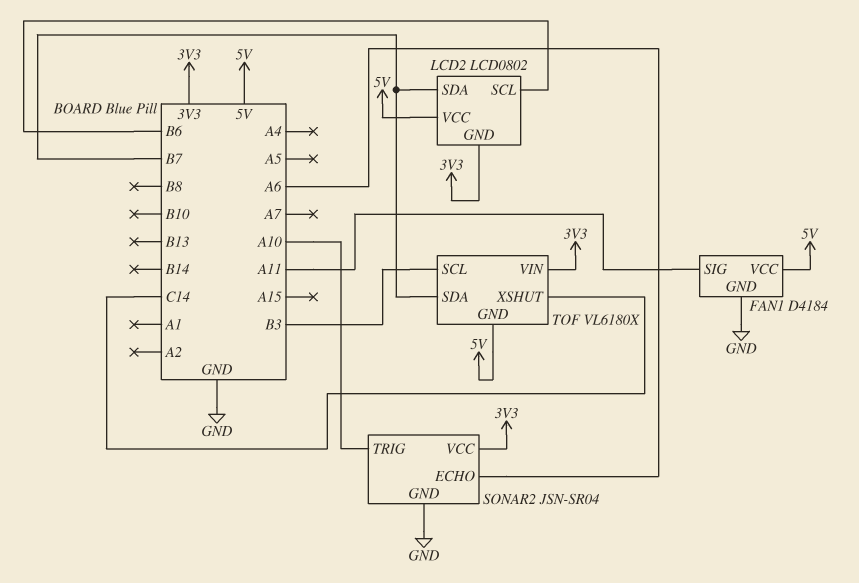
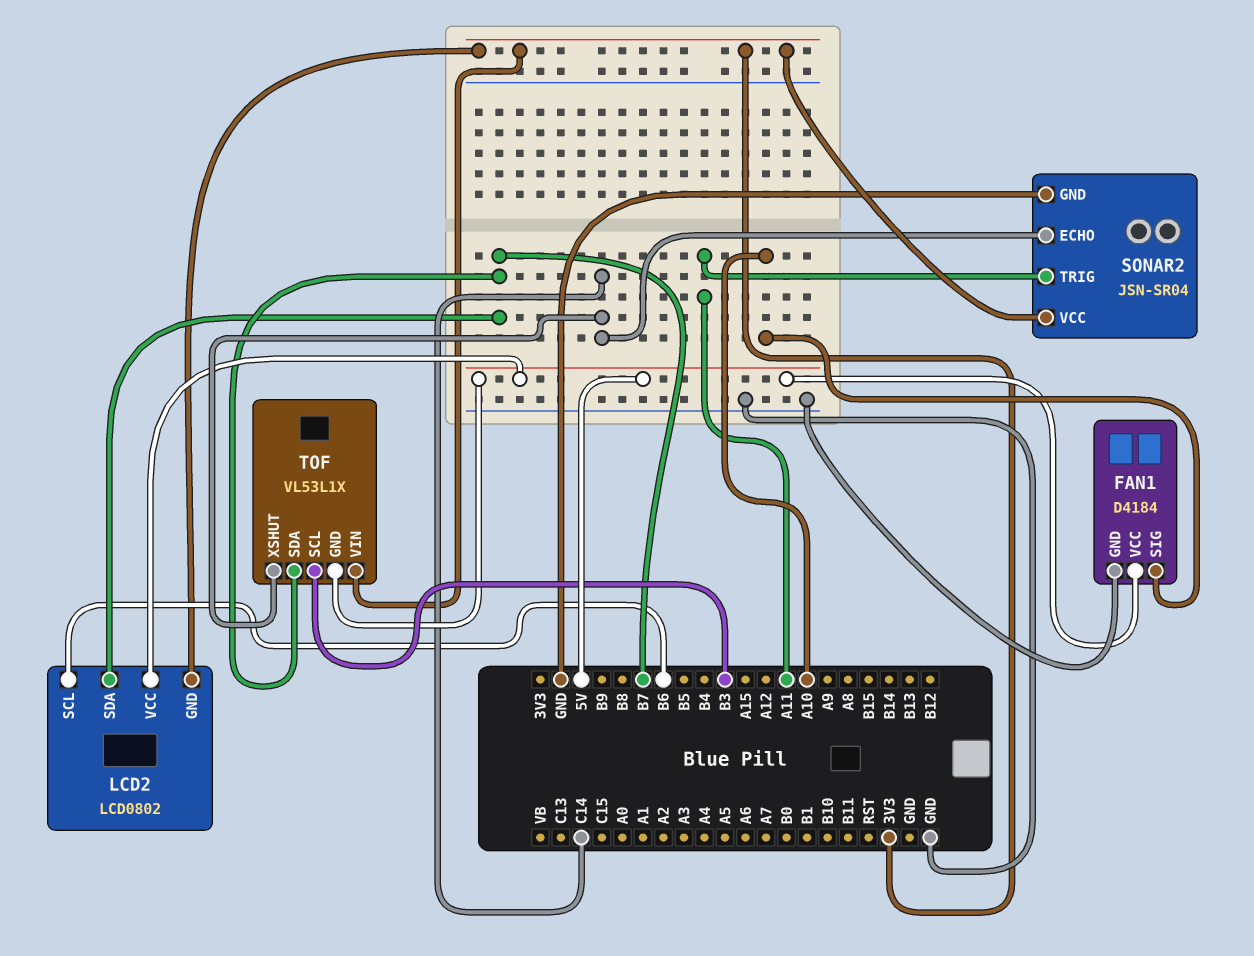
FAN1 pin SIG: A11 -> A10
SONAR2 pin ECHO: A6 -> C14
SONAR2 pin TRIG: A10 -> A11
TOF: VL6180X -> VL53L1X

